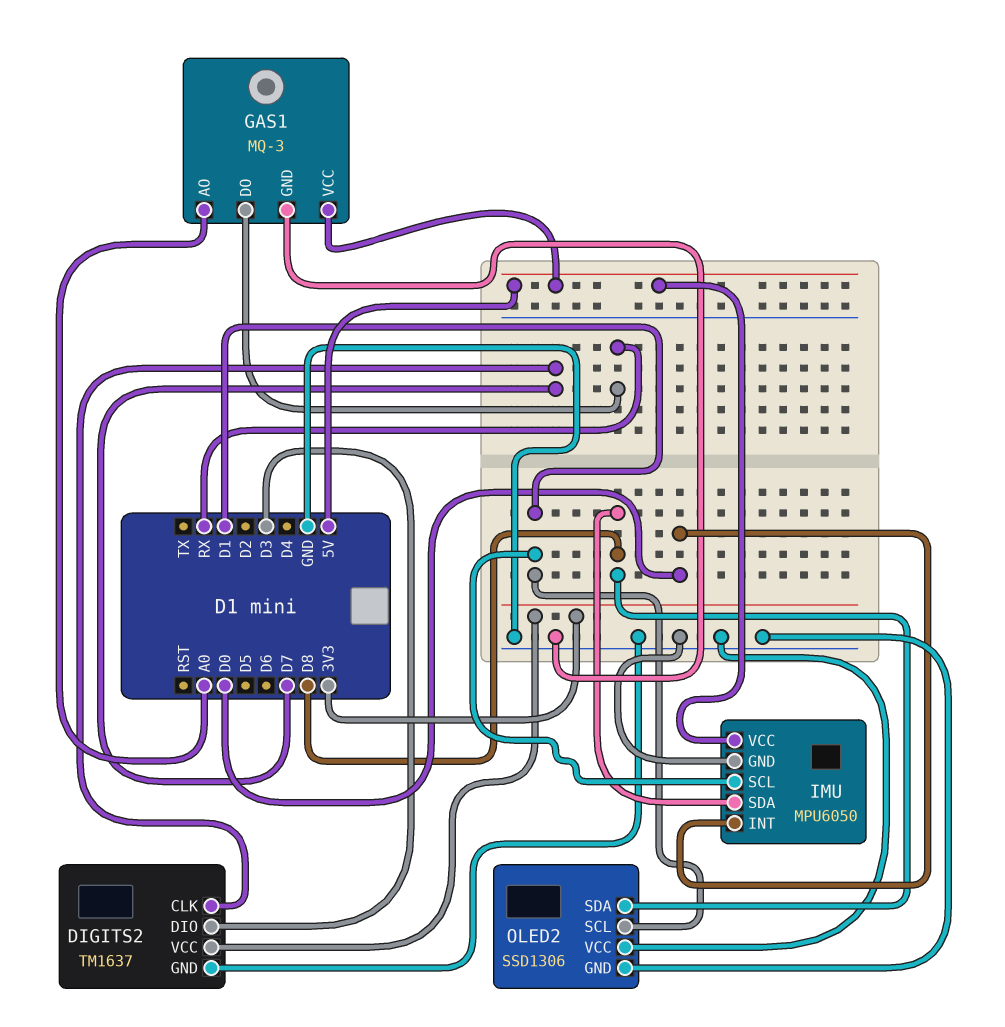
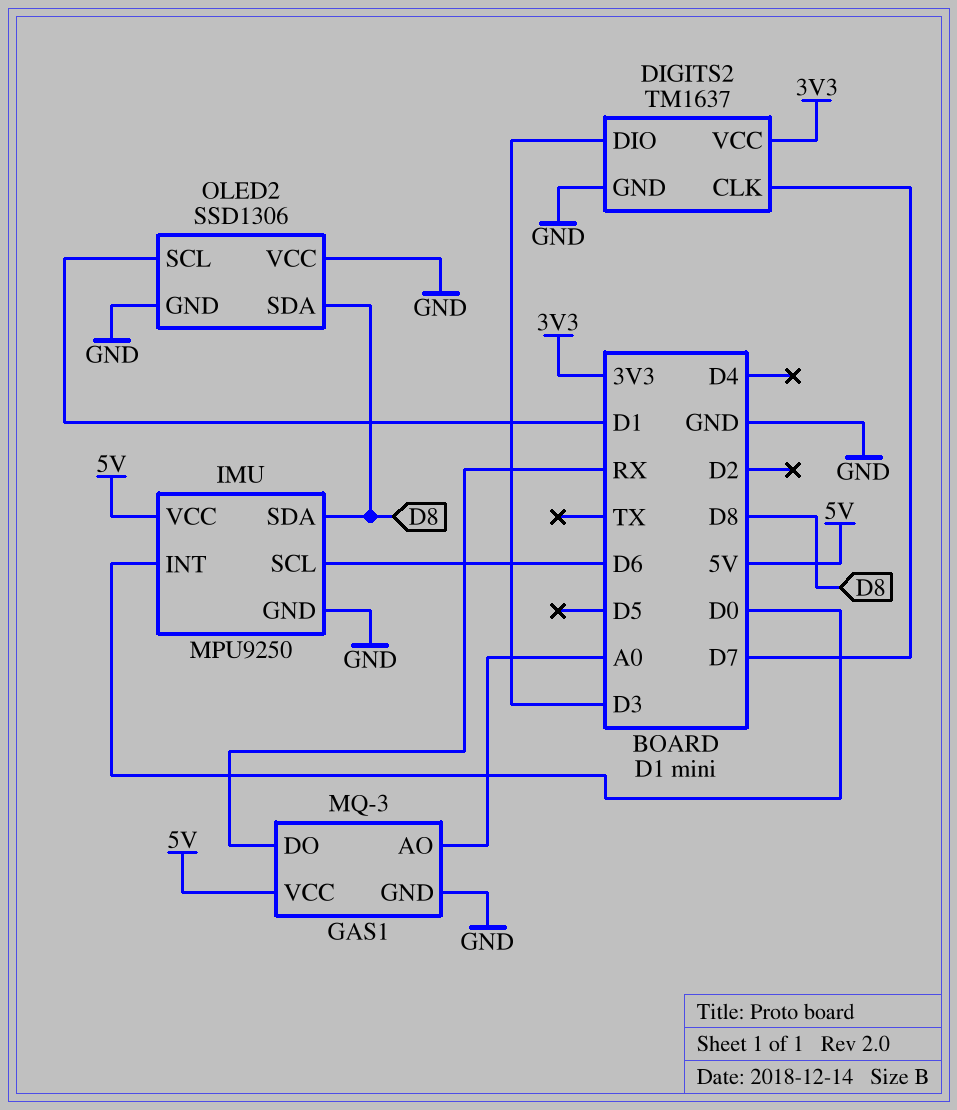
IMU: MPU6050 -> MPU9250
IMU pin SCL: D1 -> D6

